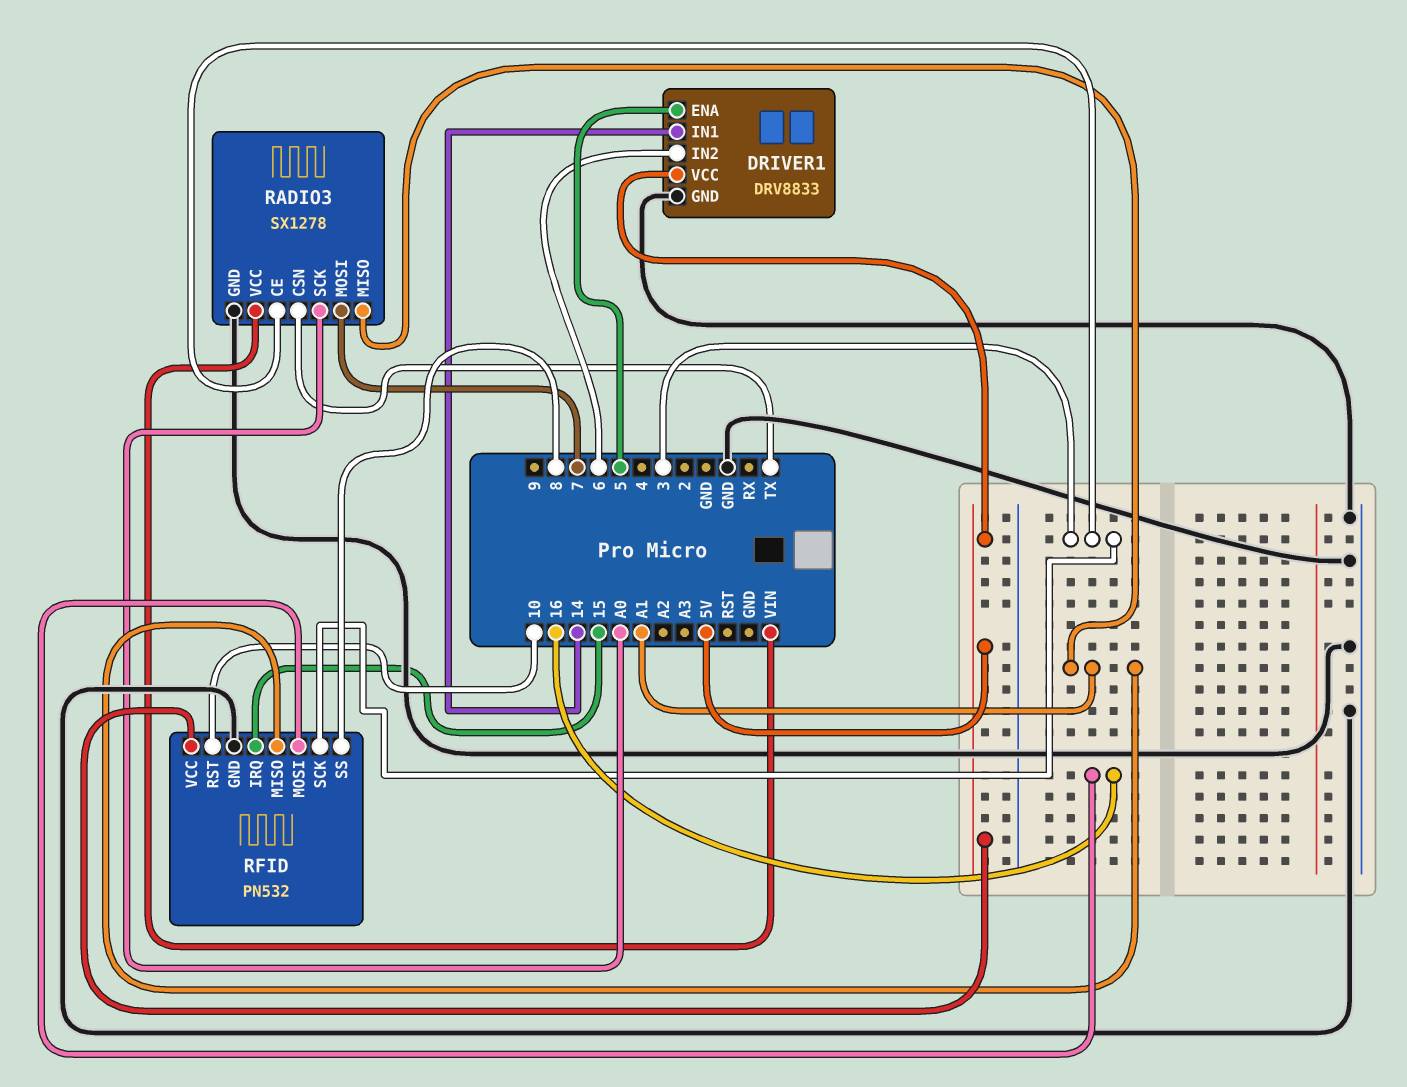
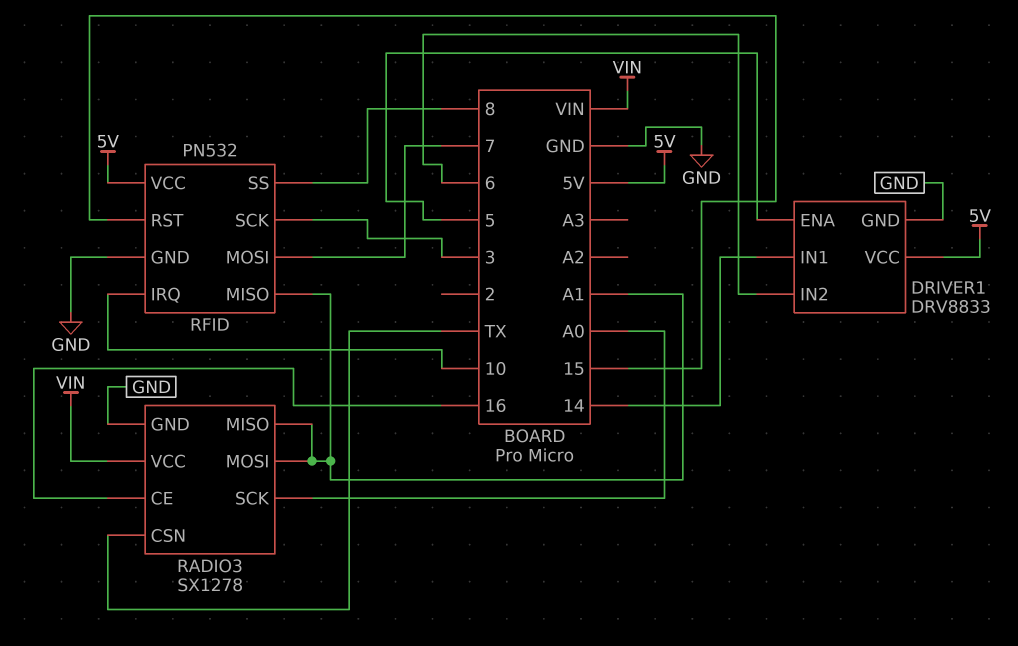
RADIO3 pin CE: 3 -> 16
RADIO3 pin MOSI: 7 -> A1
RFID pin IRQ: 15 -> 10
RFID pin MOSI: 16 -> 7
RFID pin RST: 10 -> 15

